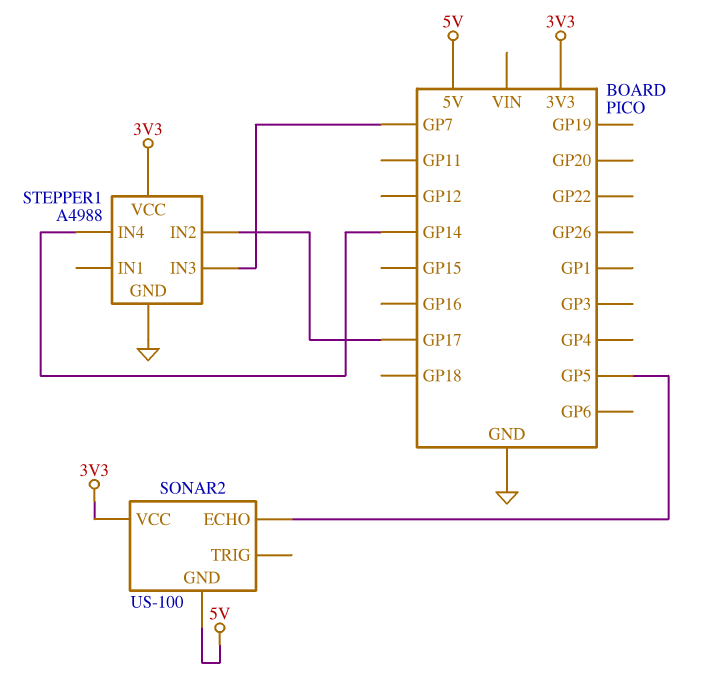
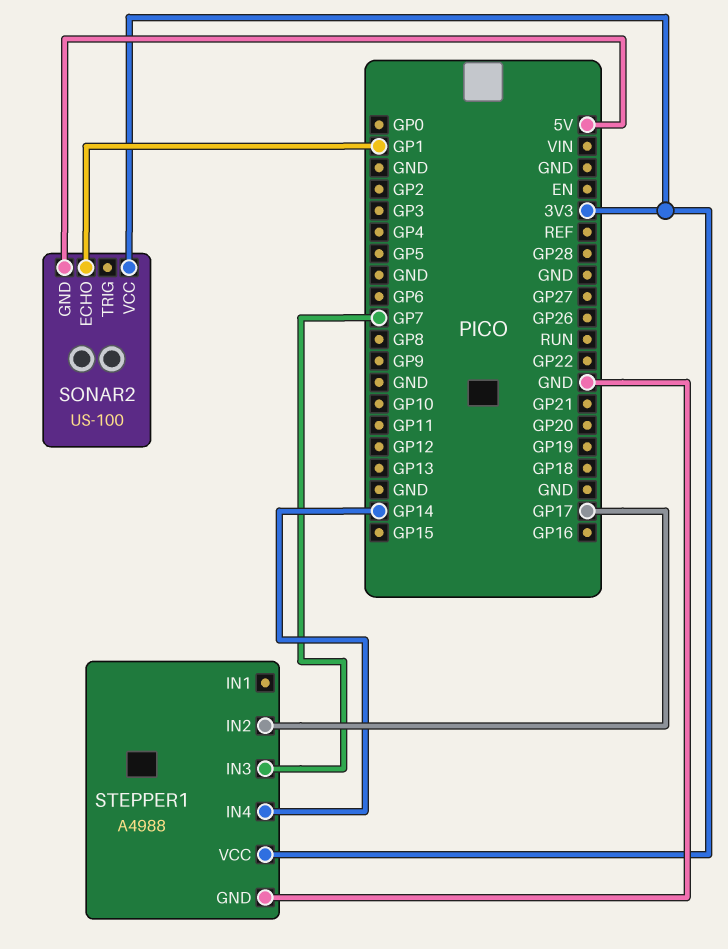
SONAR2 pin ECHO: GP5 -> GP1

